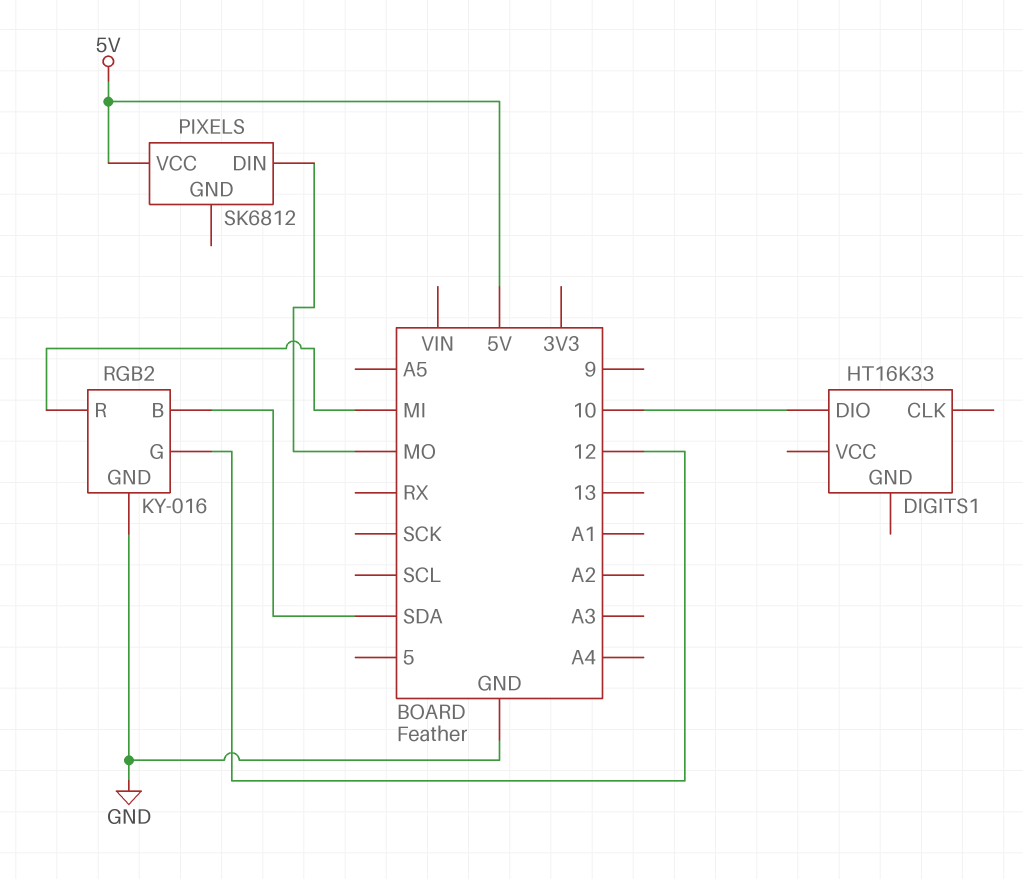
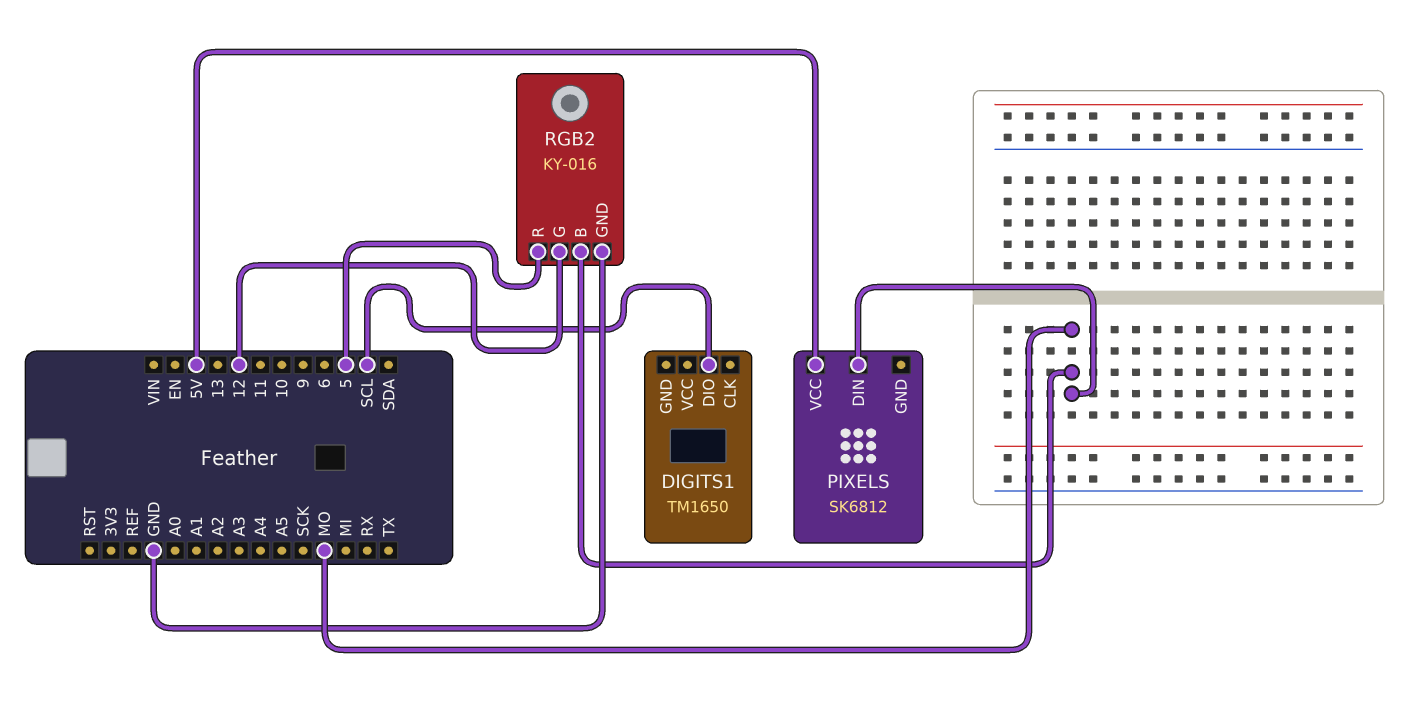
DIGITS1: HT16K33 -> TM1650
DIGITS1 pin DIO: 10 -> SCL
RGB2 pin B: SDA -> MO
RGB2 pin R: MI -> 5

